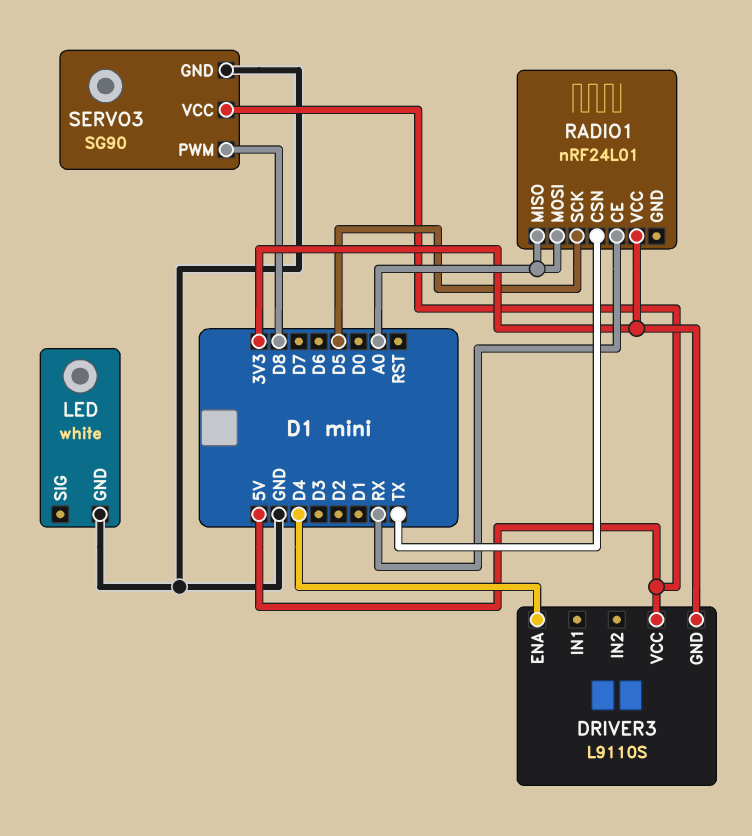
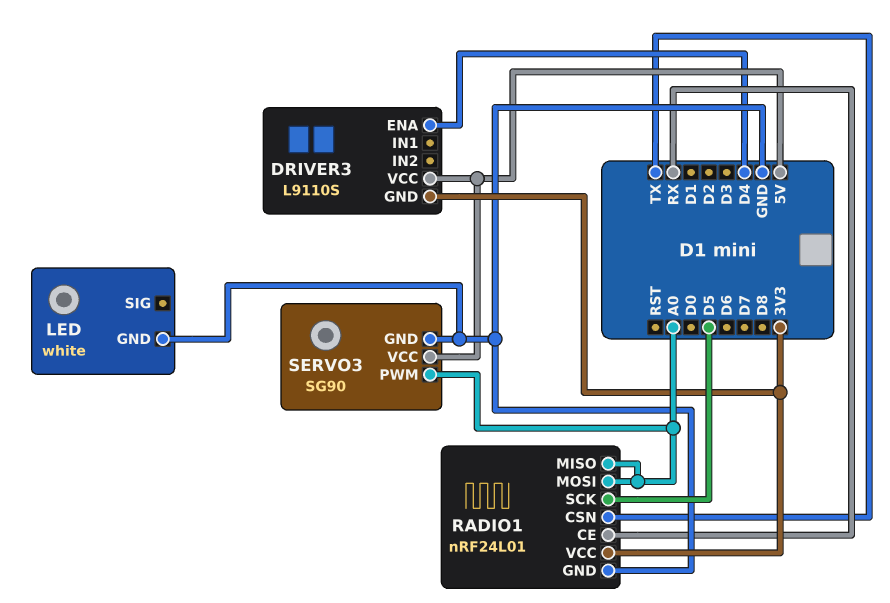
RADIO1 pin GND: none -> GND
SERVO3 pin PWM: D8 -> A0

